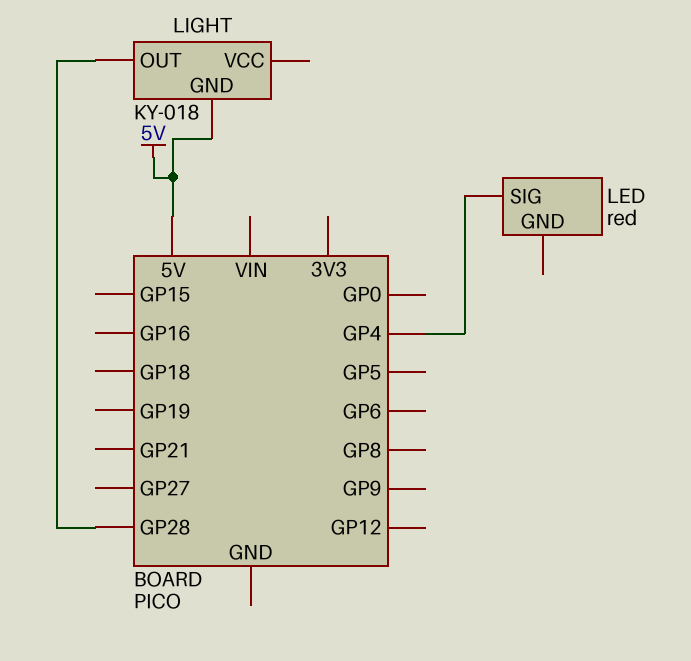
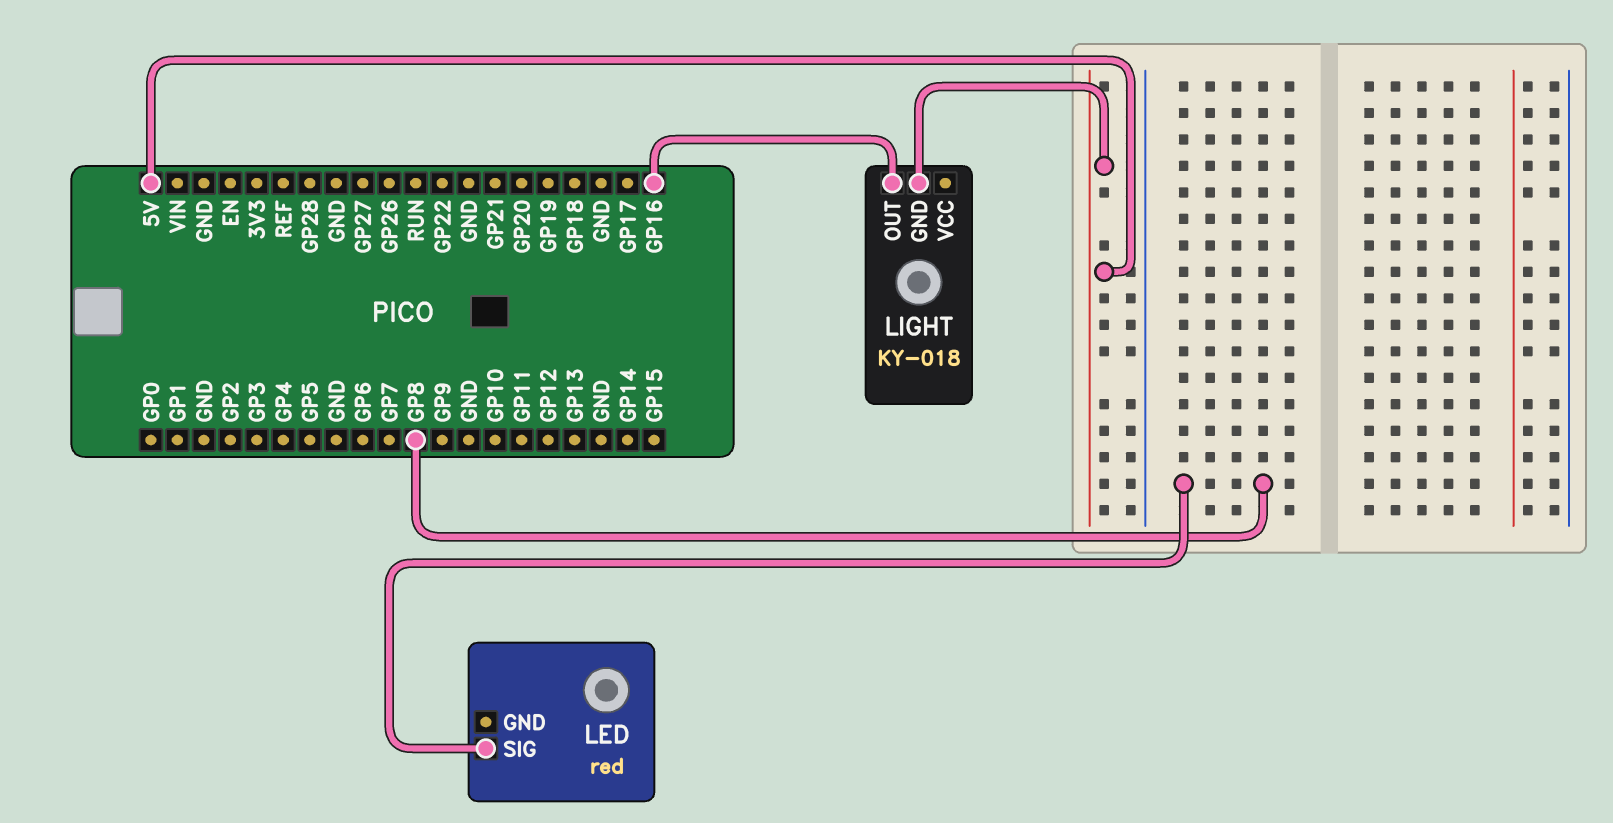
LED pin SIG: GP4 -> GP8
LIGHT pin OUT: GP28 -> GP16

